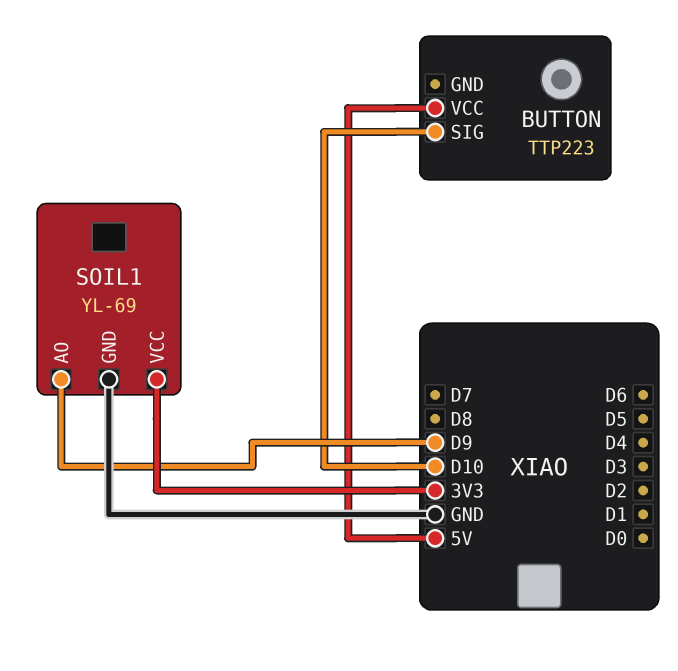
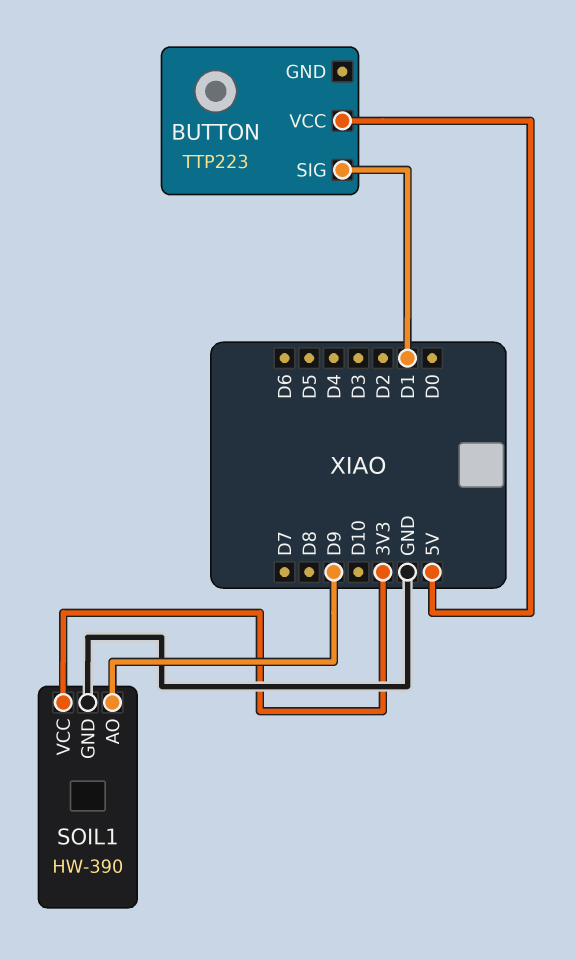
BUTTON pin SIG: D10 -> D1
SOIL1: YL-69 -> HW-390

